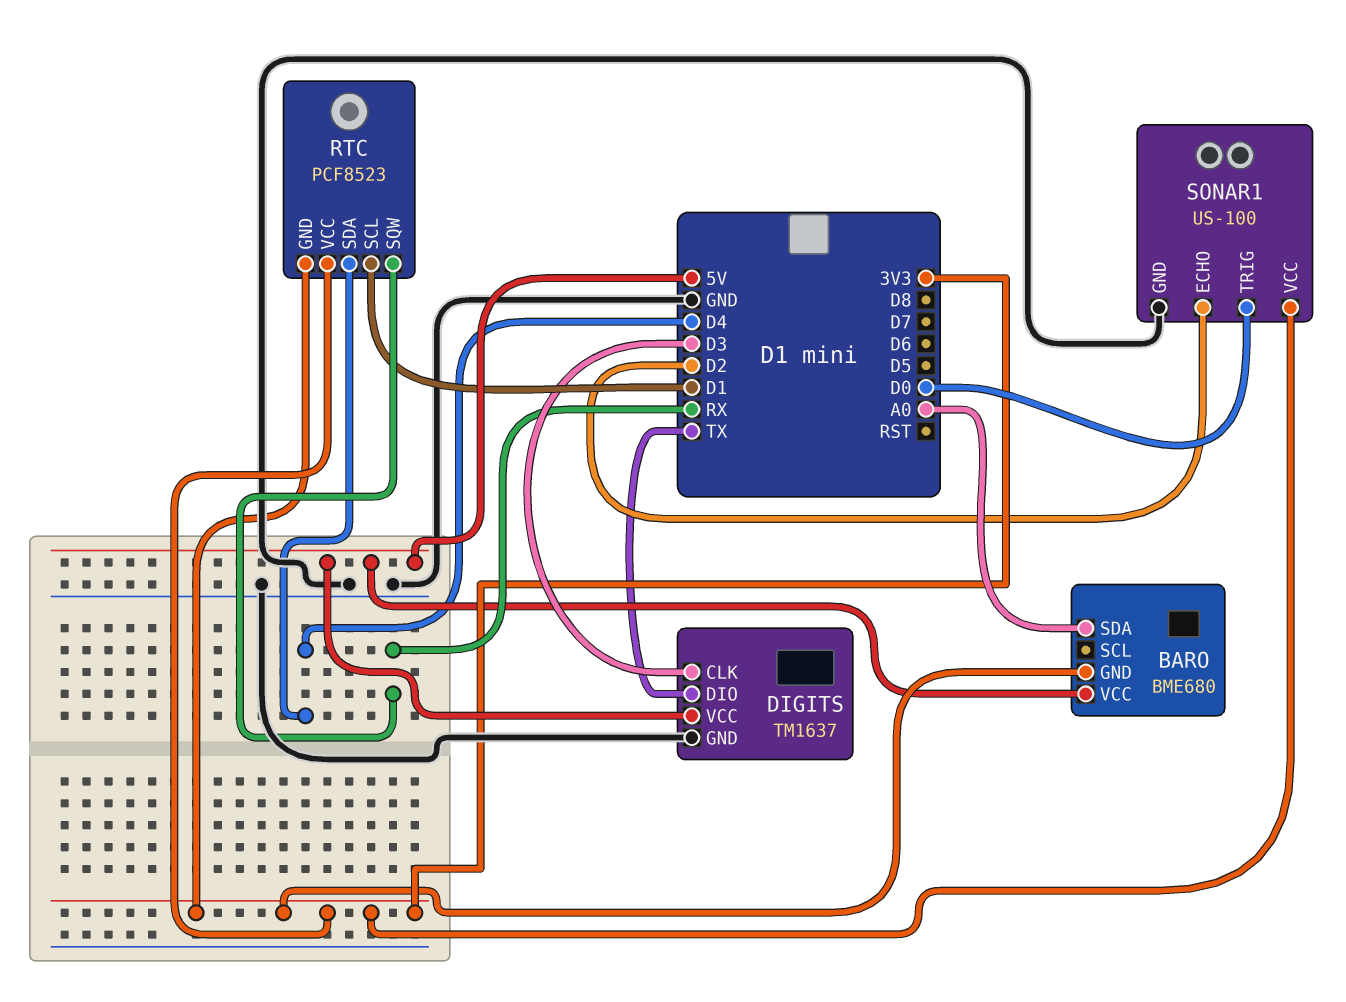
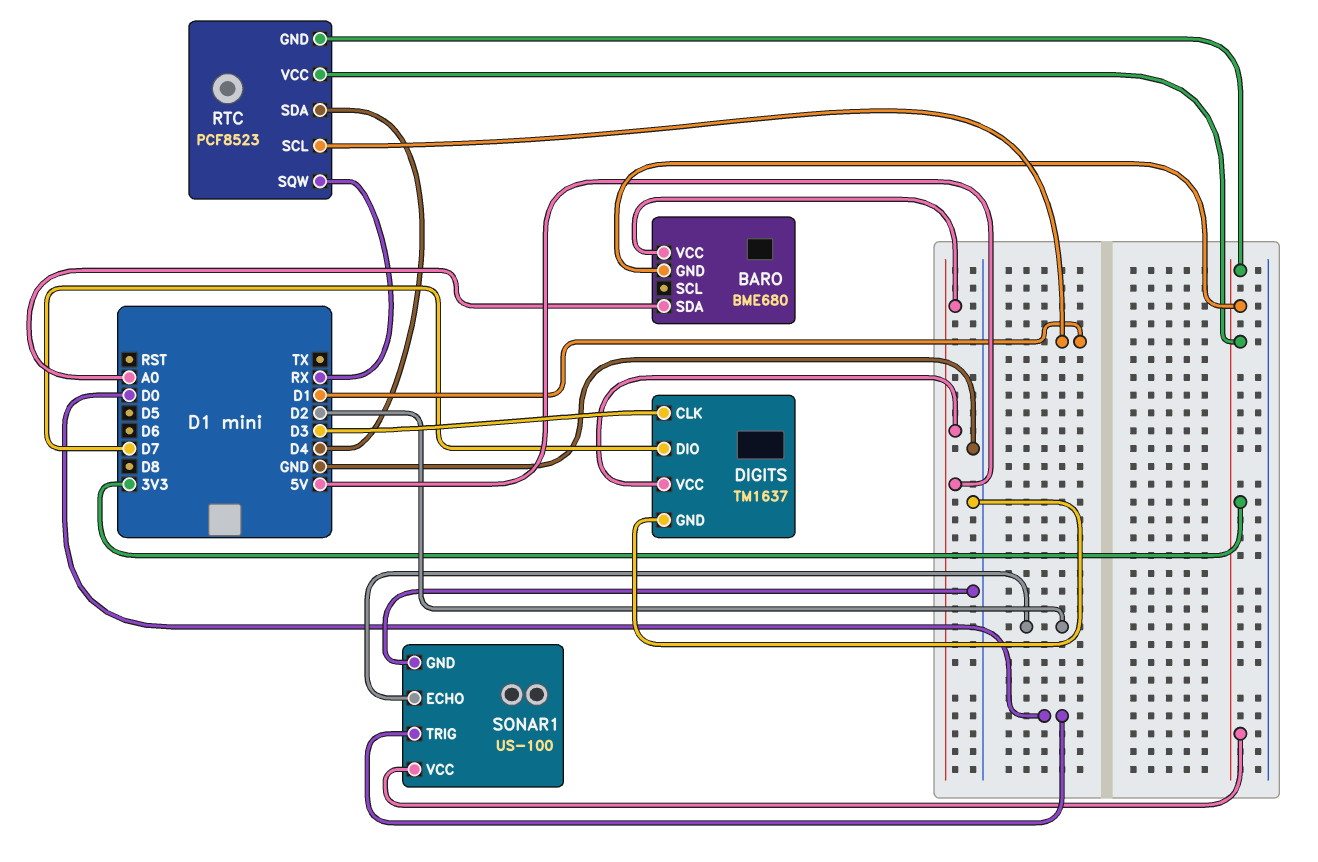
DIGITS pin DIO: TX -> D7

